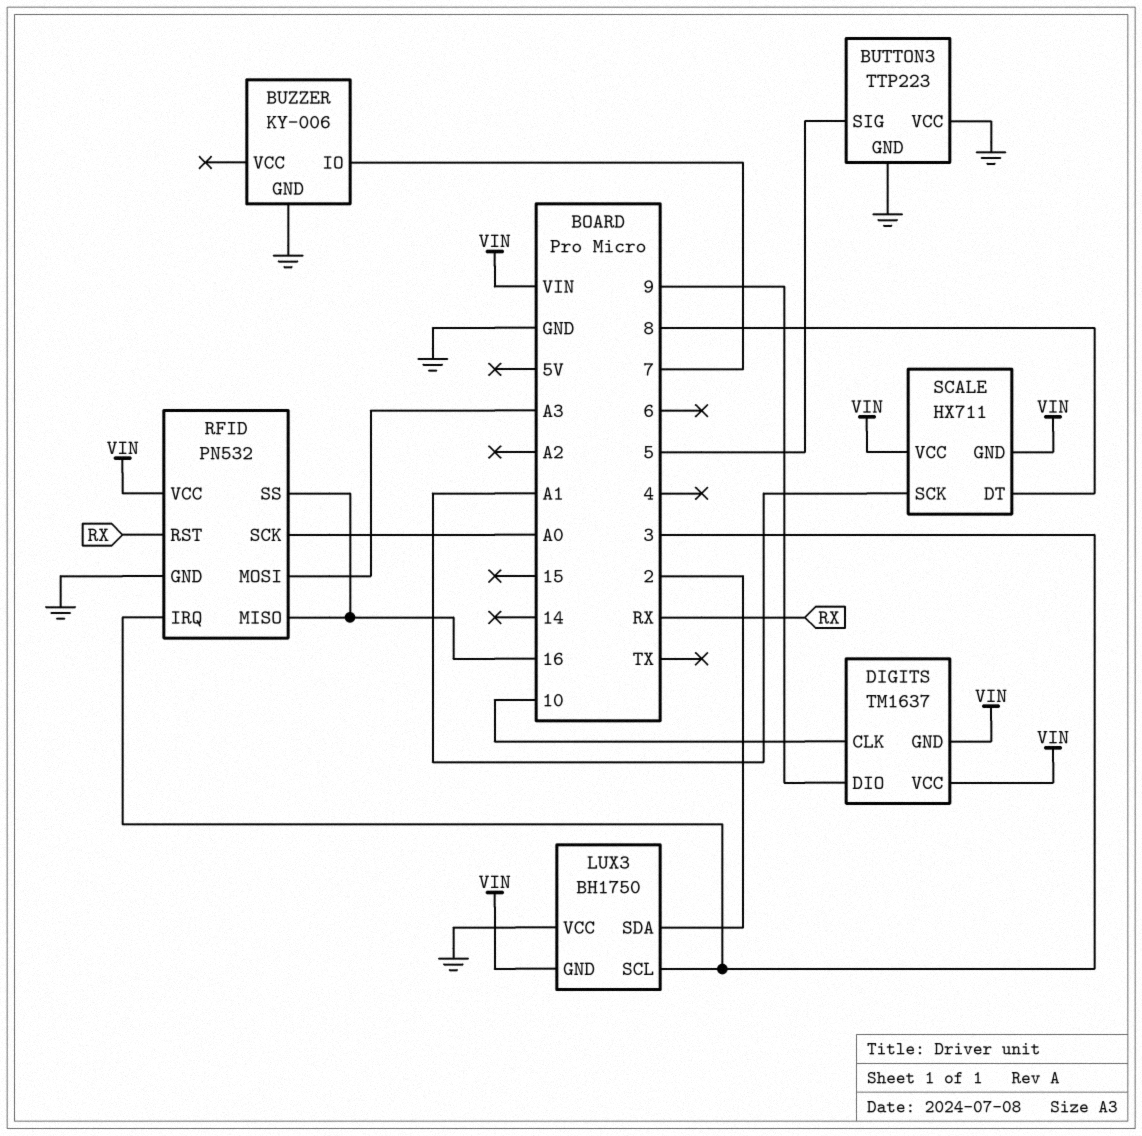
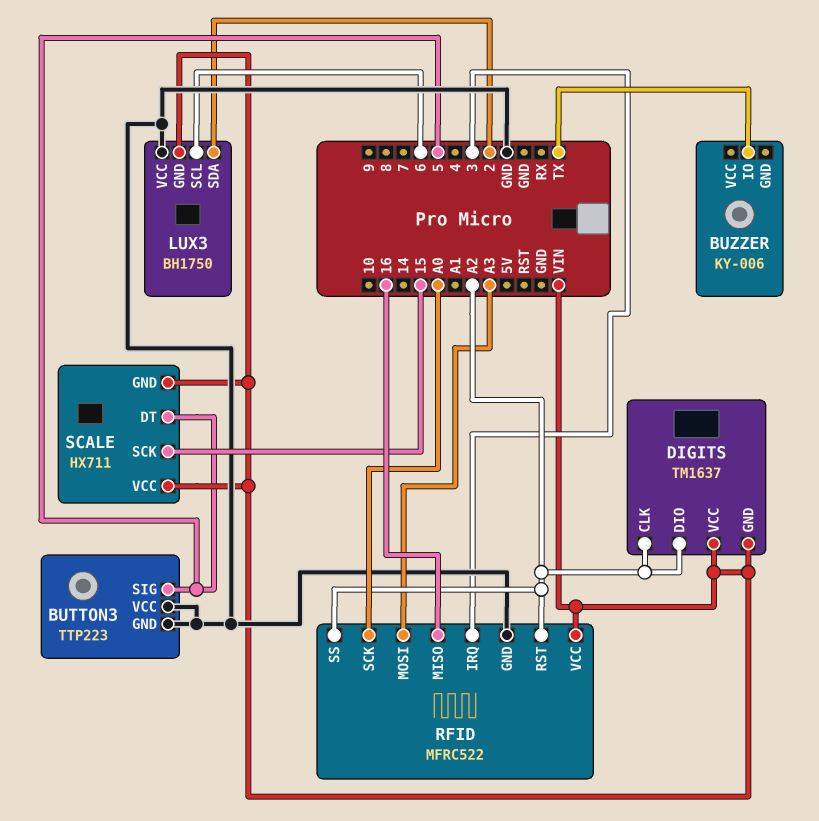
BUZZER pin GND: GND -> none
BUZZER pin IO: 7 -> TX
DIGITS pin CLK: 10 -> A2
DIGITS pin DIO: 9 -> A2
LUX3 pin SCL: 3 -> 6
RFID: PN532 -> MFRC522
RFID pin RST: RX -> A2
RFID pin SS: 16 -> A2
SCALE pin DT: 8 -> 5
SCALE pin SCK: A1 -> 15

